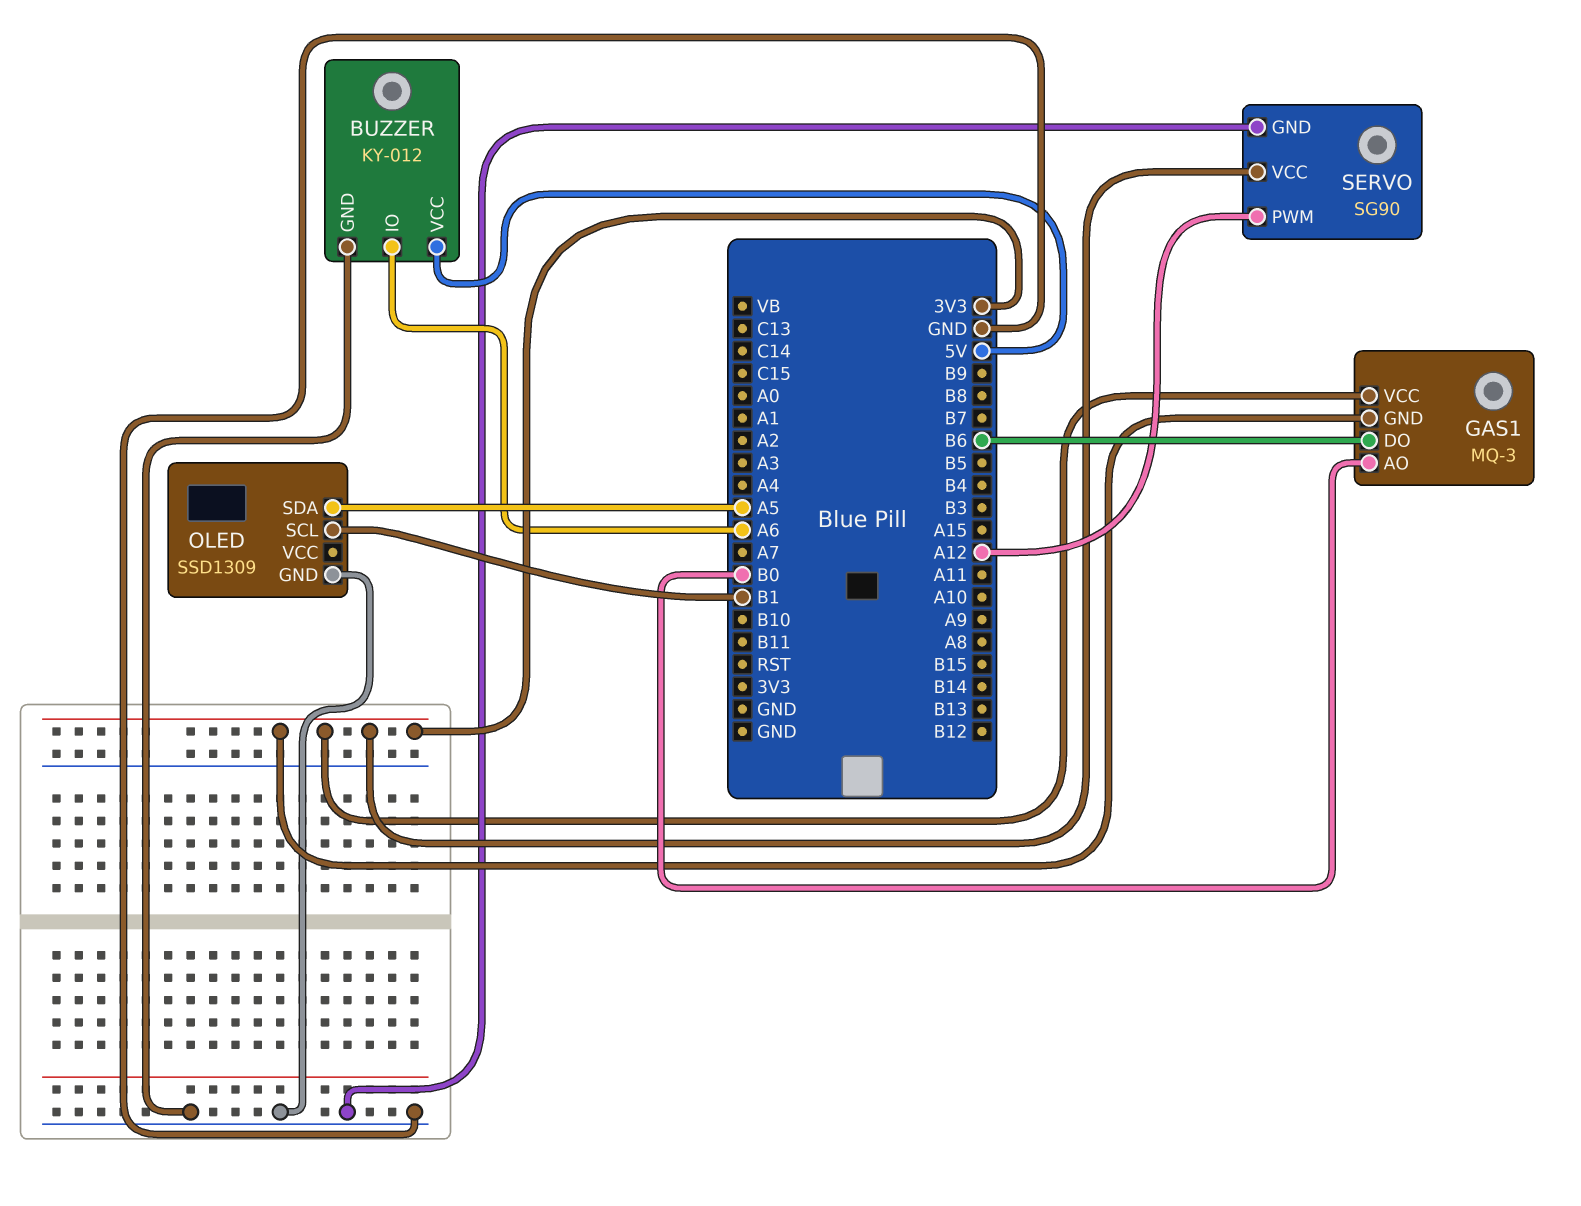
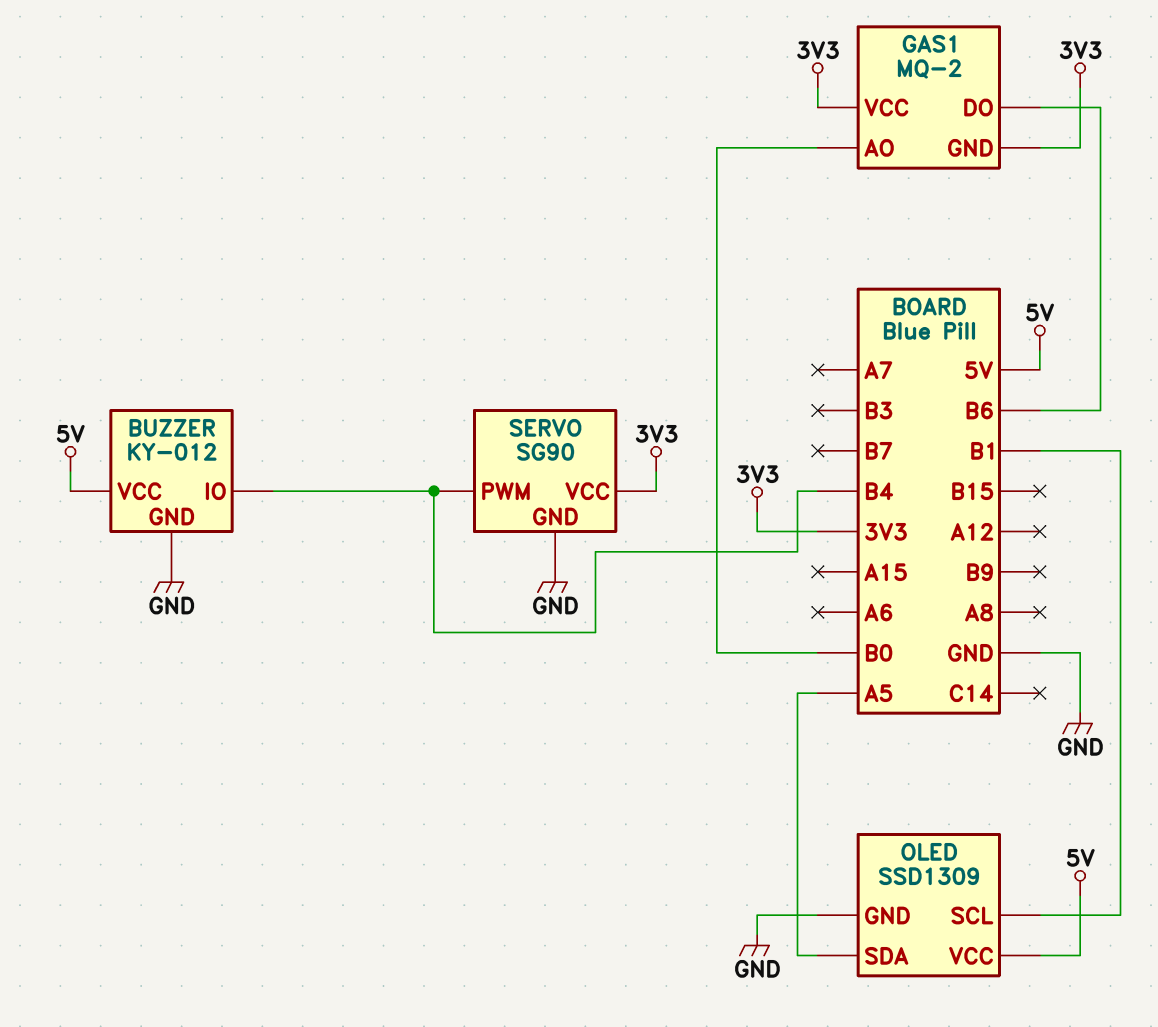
BUZZER pin IO: A6 -> B4
GAS1: MQ-3 -> MQ-2
OLED pin VCC: none -> 5V
SERVO pin PWM: A12 -> B4

